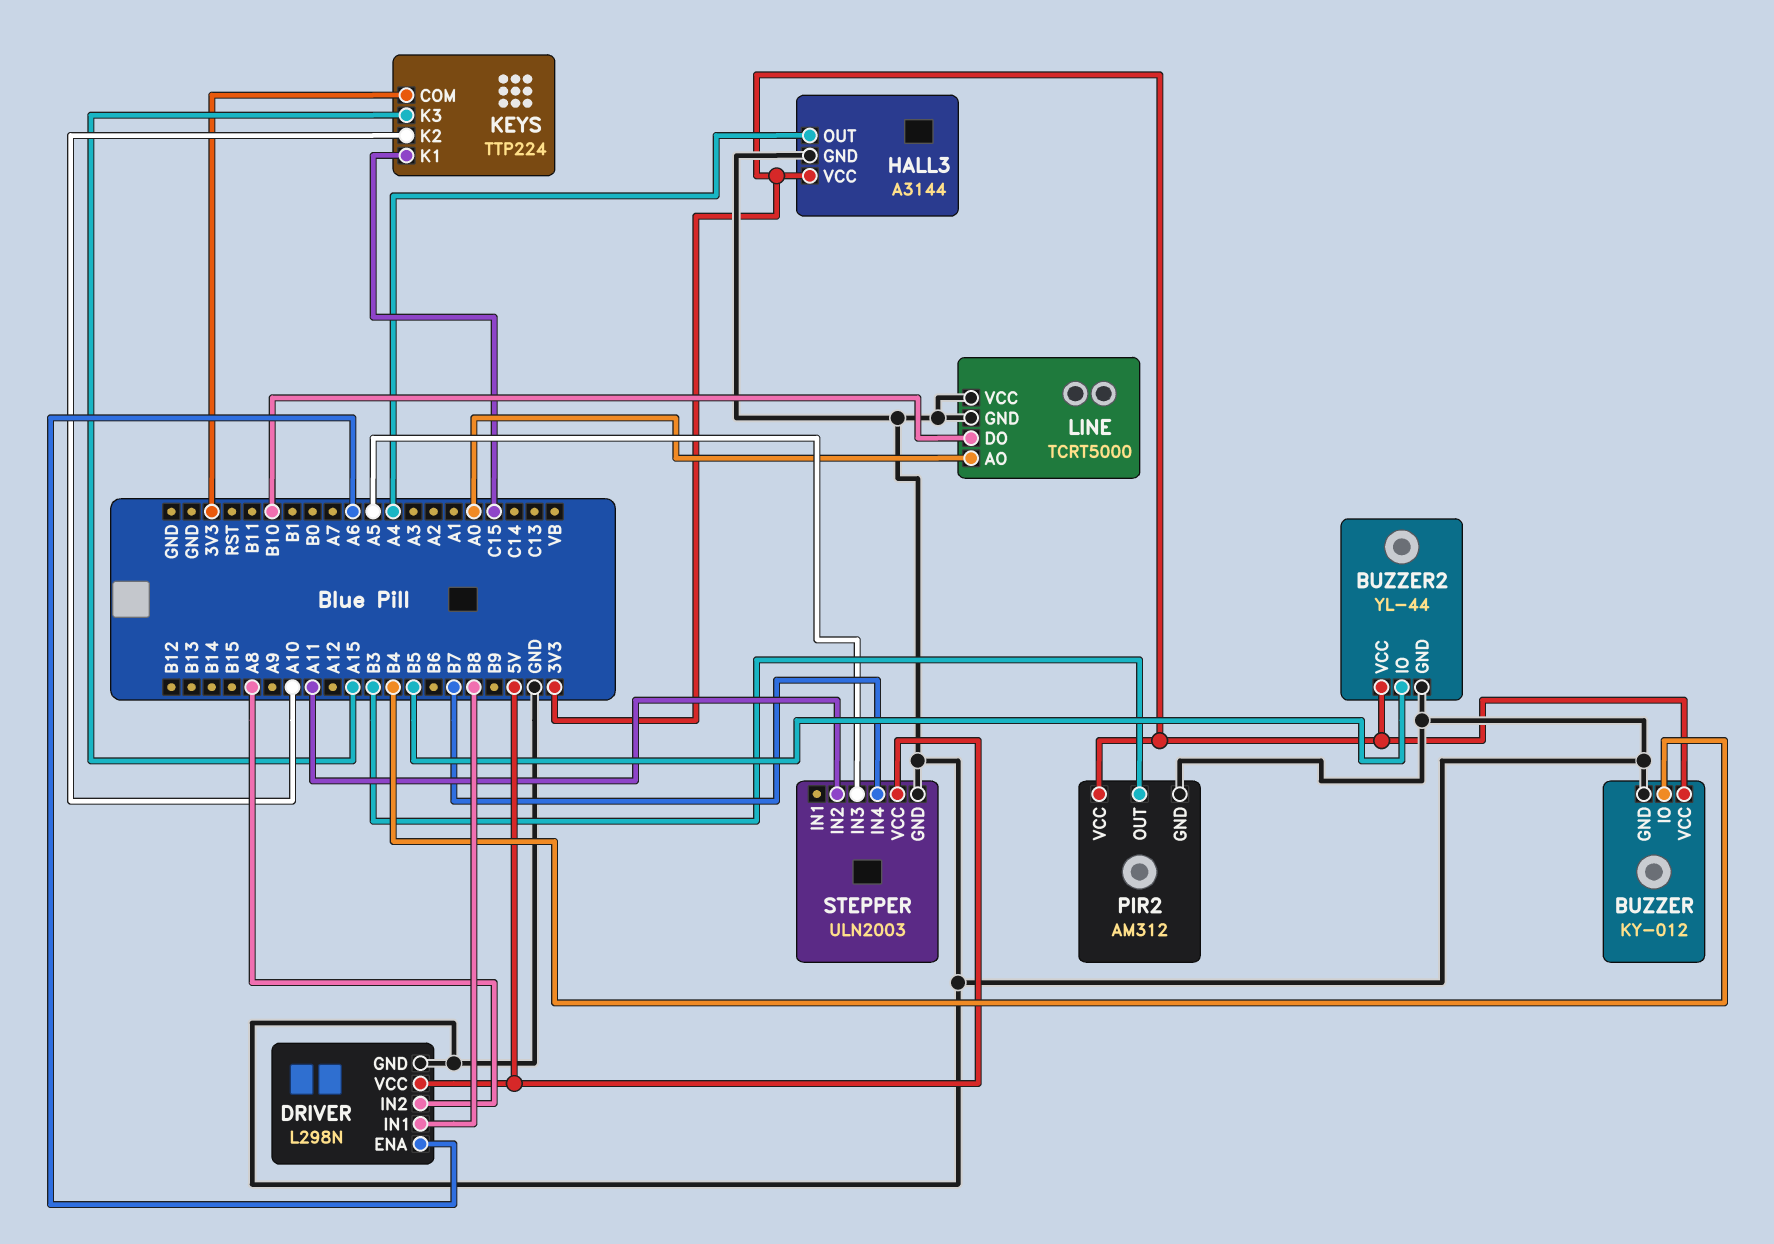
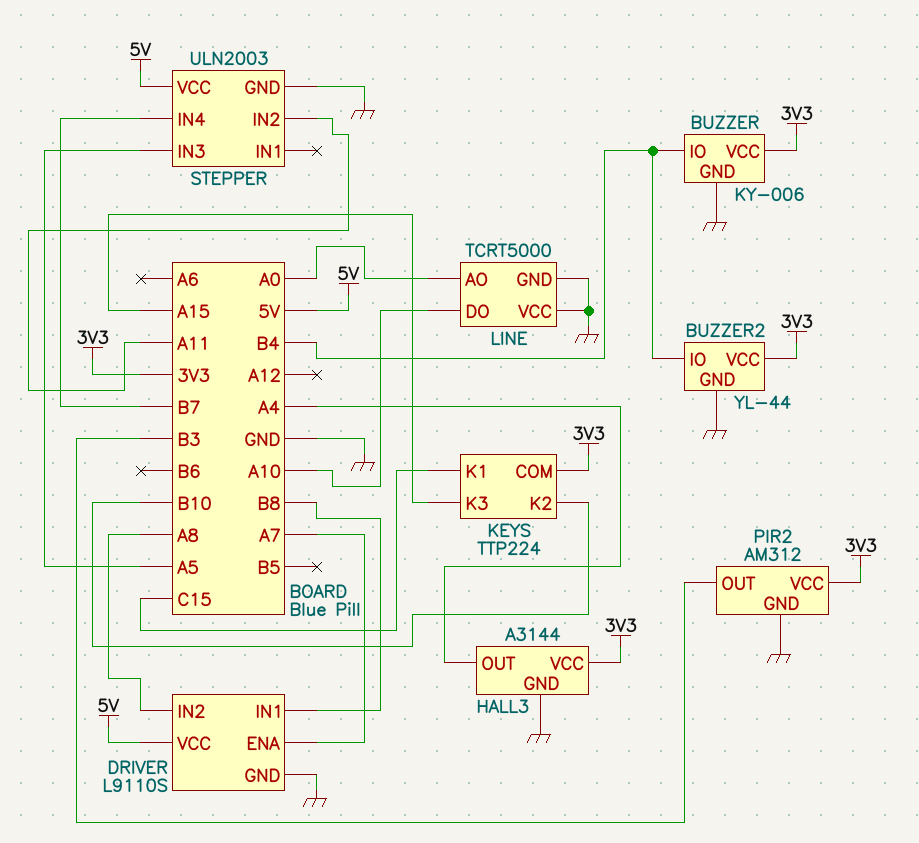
BUZZER: KY-012 -> KY-006
BUZZER2 pin IO: B5 -> B4
DRIVER: L298N -> L9110S
DRIVER pin ENA: A6 -> A7
KEYS pin K2: A10 -> B10
LINE pin DO: B10 -> A10

